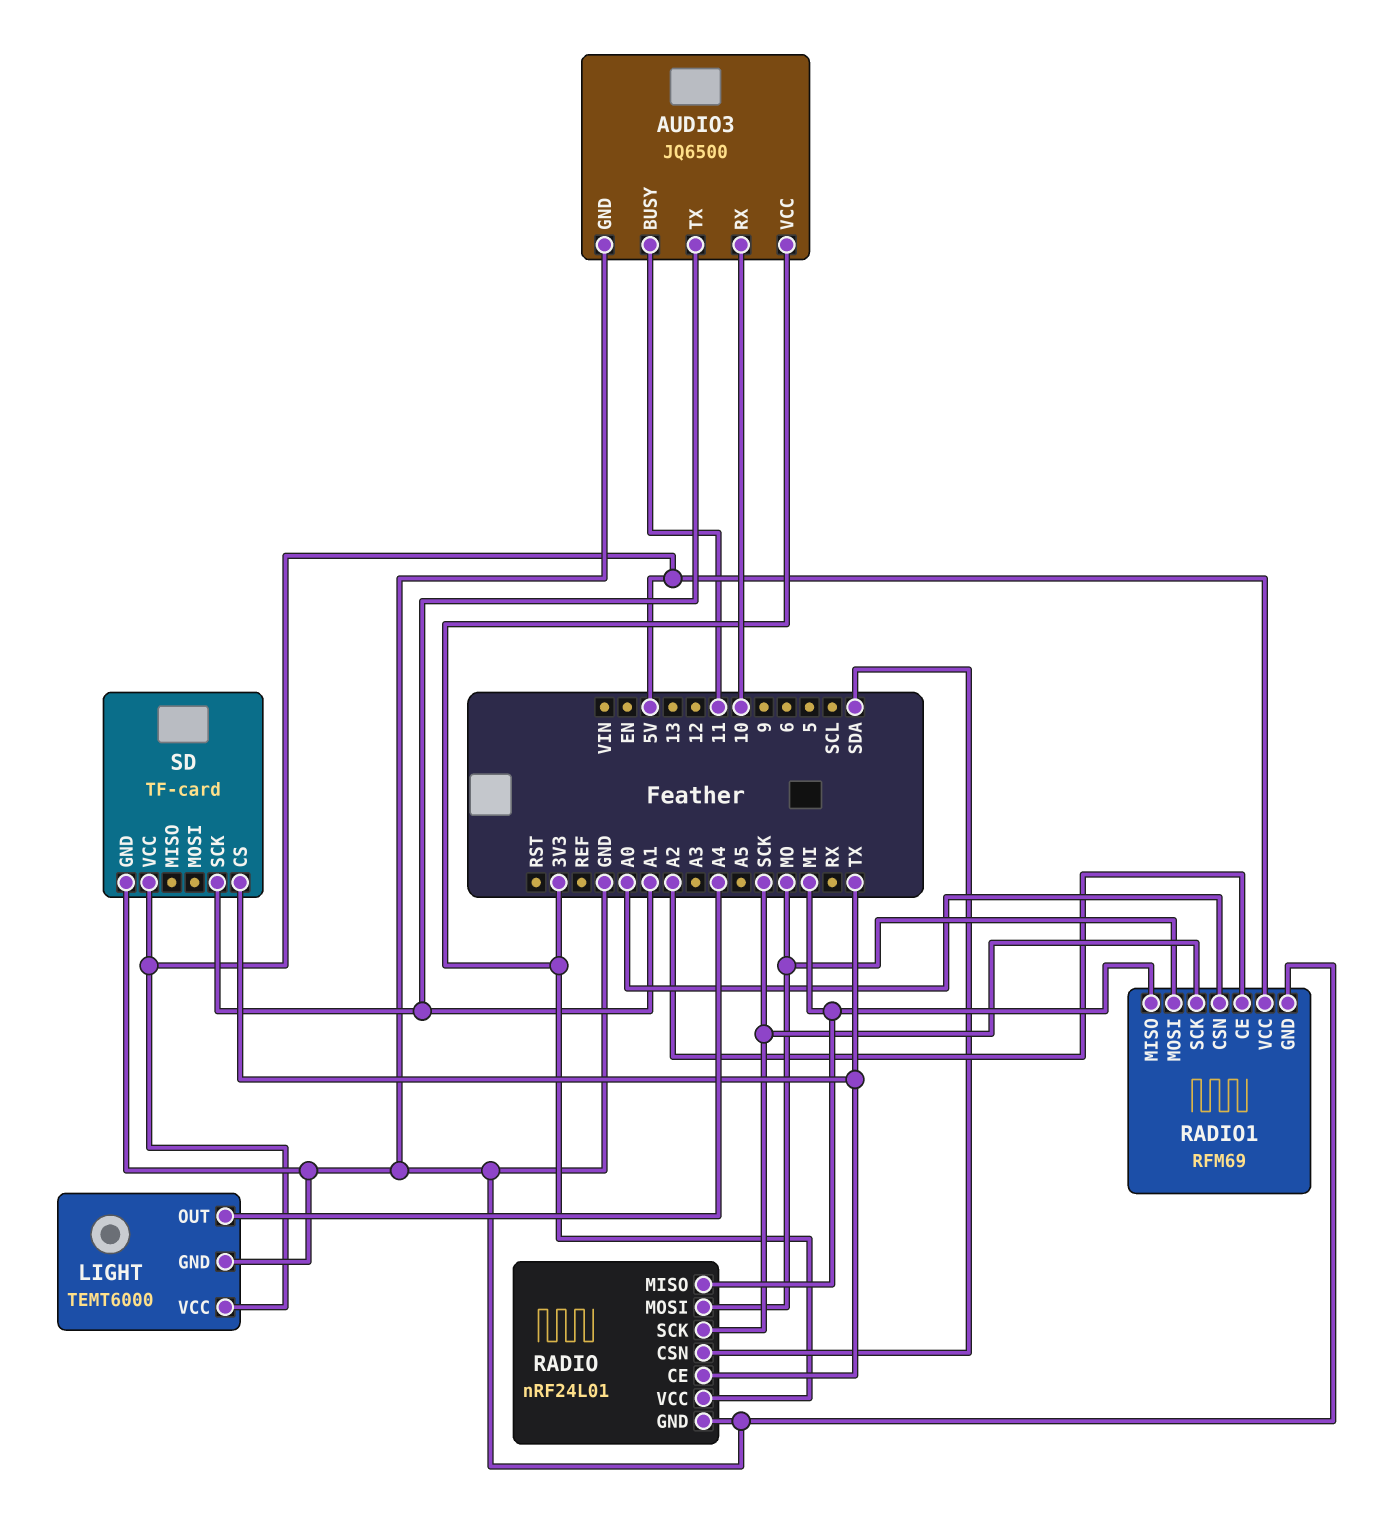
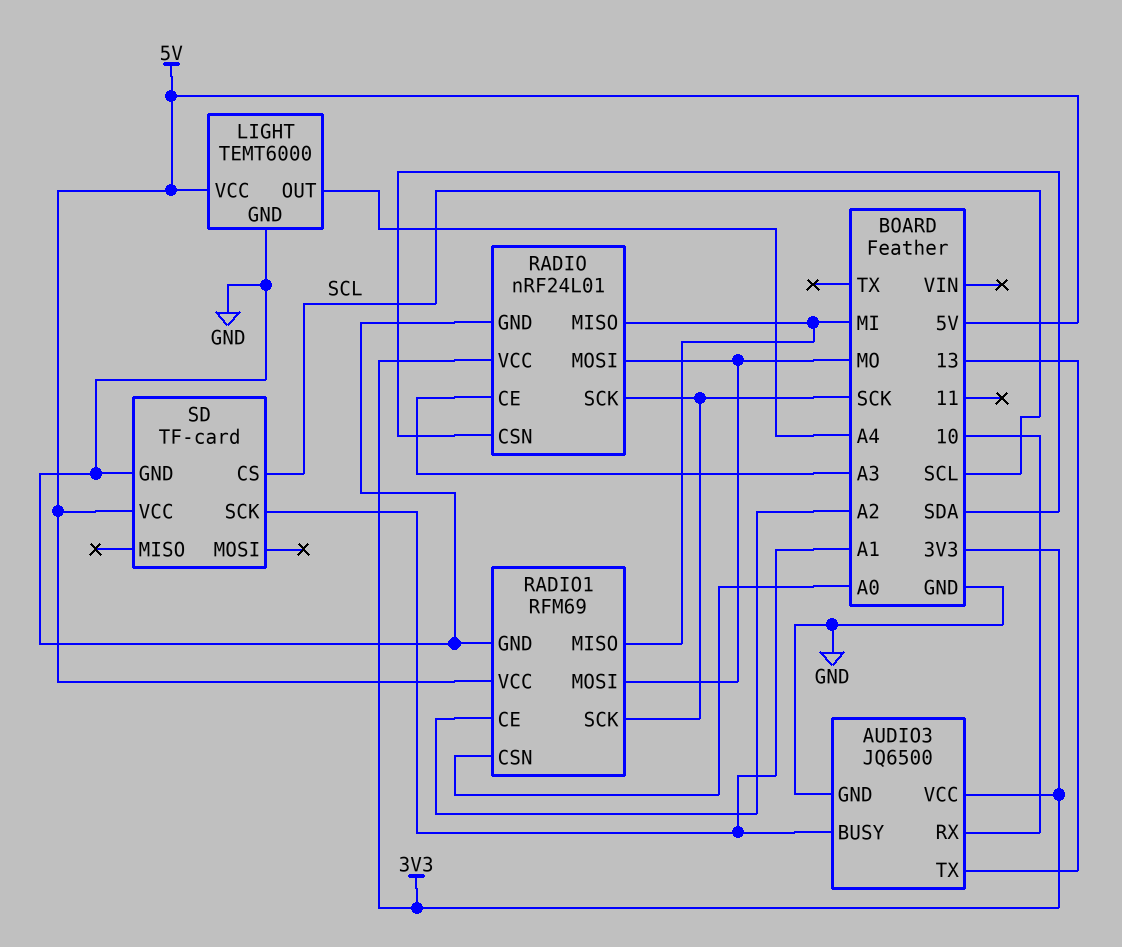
AUDIO3 pin BUSY: 11 -> A1
AUDIO3 pin TX: A1 -> 13
RADIO pin CE: TX -> A3
SD pin CS: TX -> SCL

